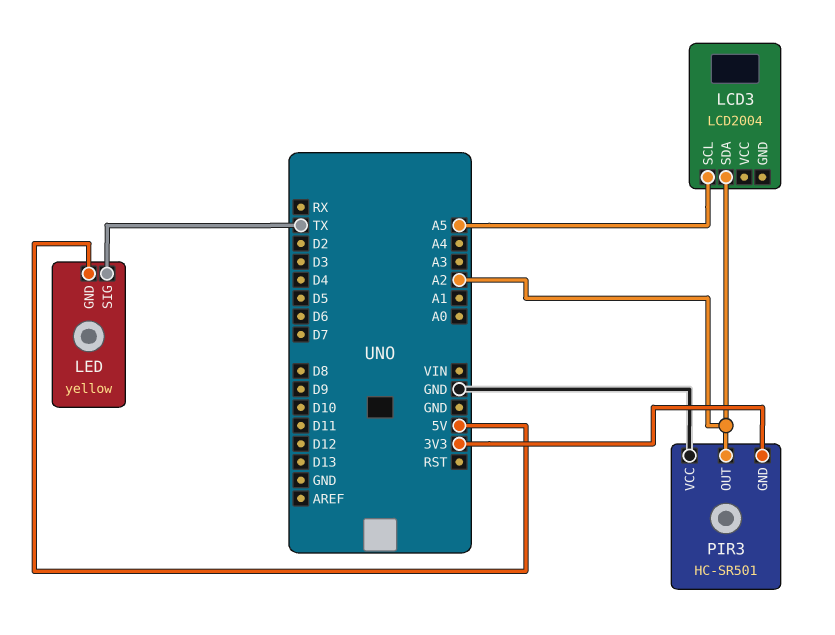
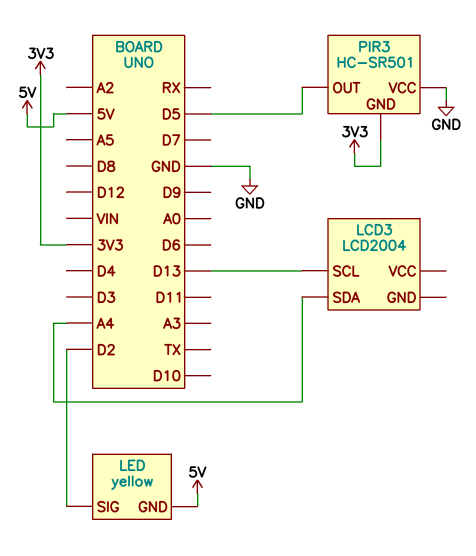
LCD3 pin SCL: A5 -> D13
LCD3 pin SDA: A2 -> A4
LED pin SIG: TX -> D2
PIR3 pin OUT: A2 -> D5

